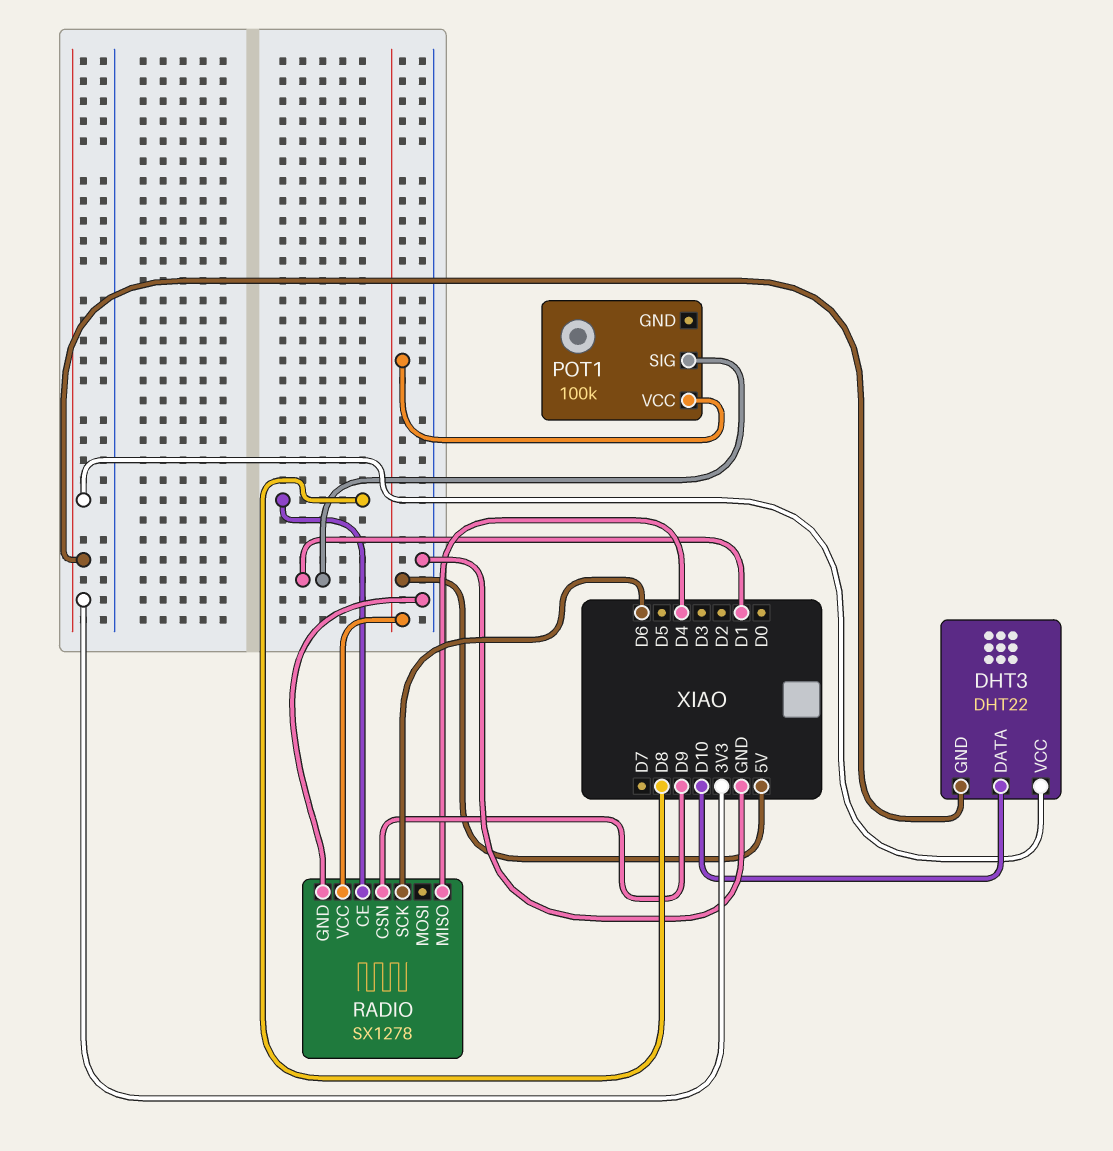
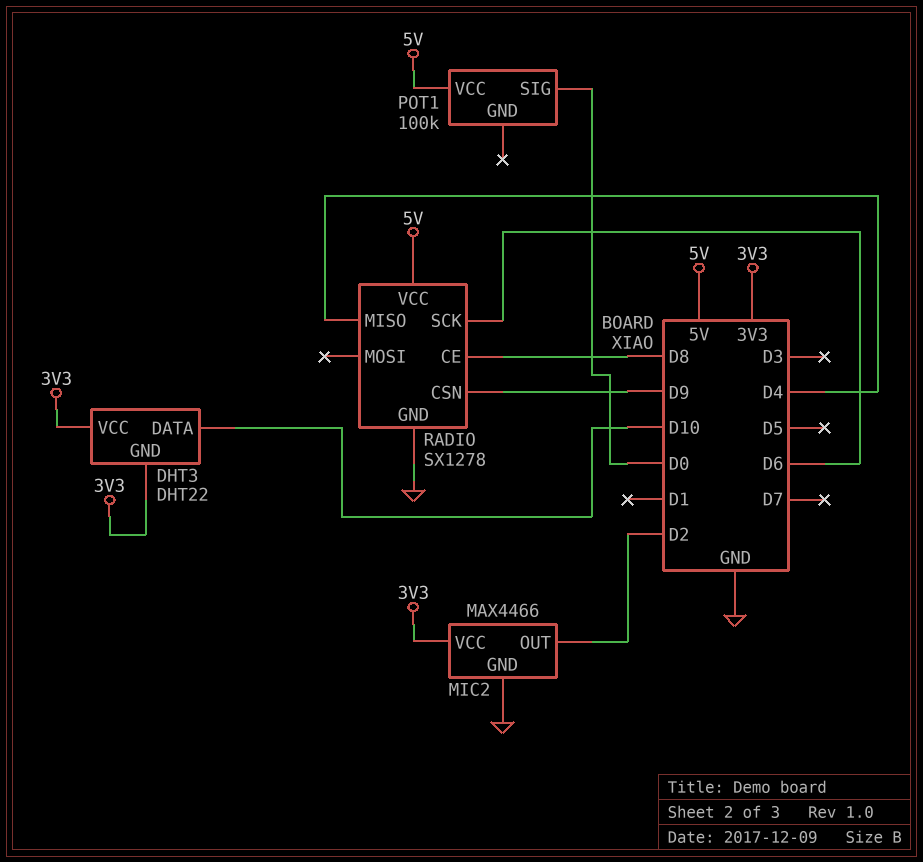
MIC2: none -> MAX4466
MIC2 pin GND: none -> GND
MIC2 pin OUT: none -> D2
MIC2 pin VCC: none -> 3V3
POT1 pin SIG: D1 -> D0

